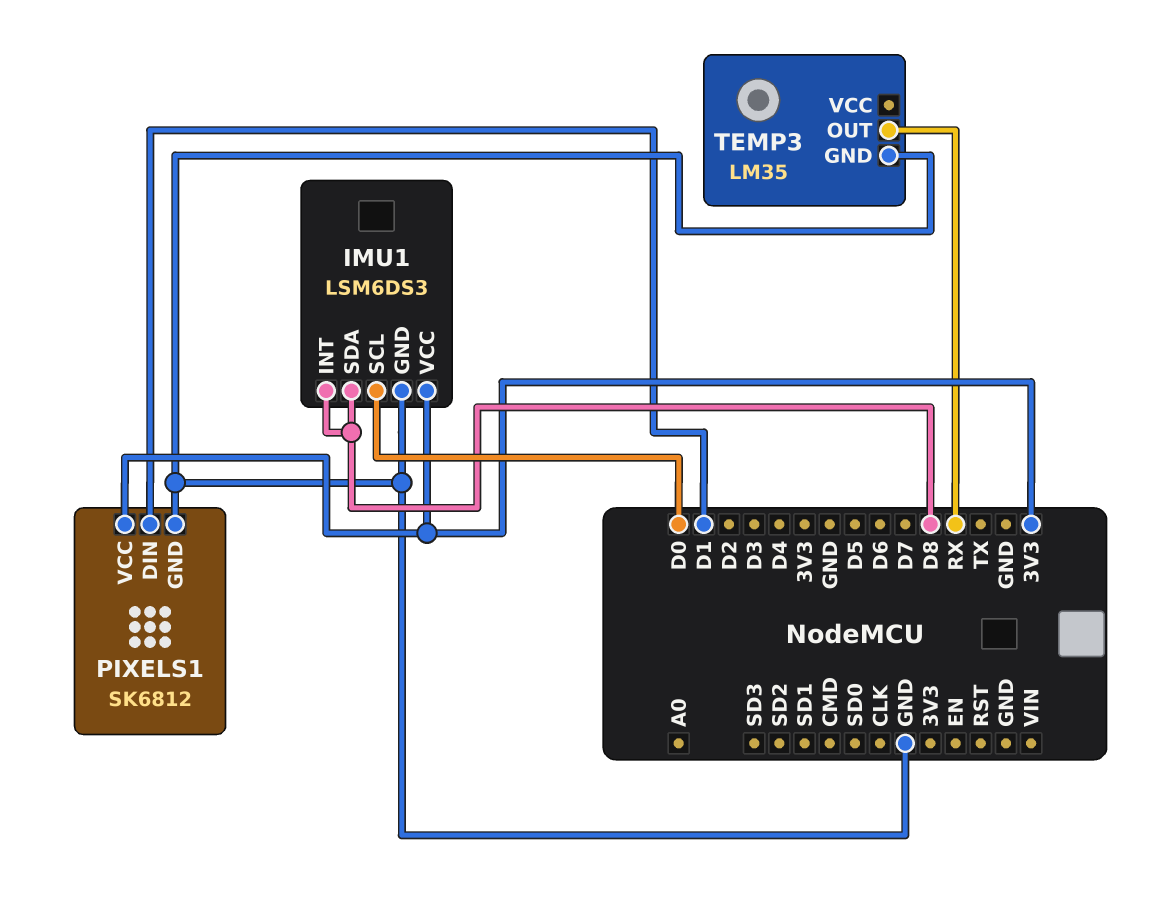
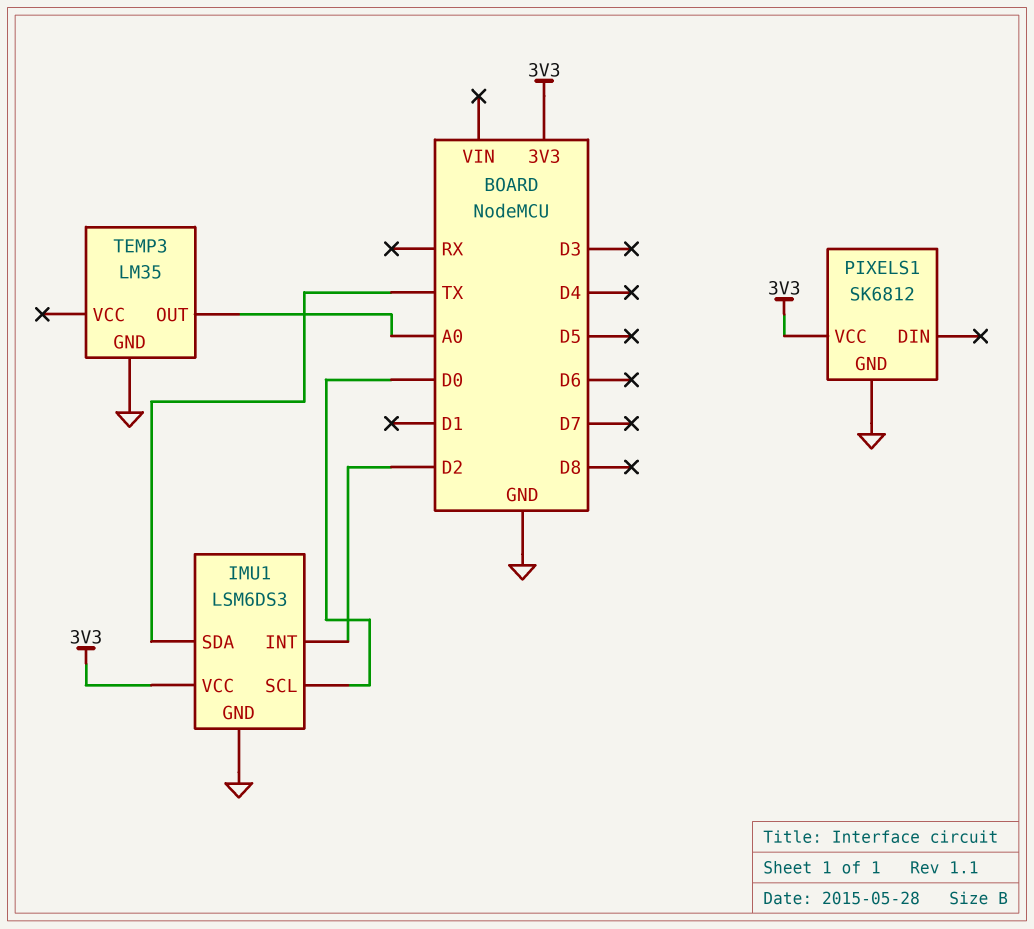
IMU1 pin INT: D8 -> D2
IMU1 pin SDA: D8 -> TX
PIXELS1 pin DIN: D1 -> none
TEMP3 pin OUT: RX -> A0

